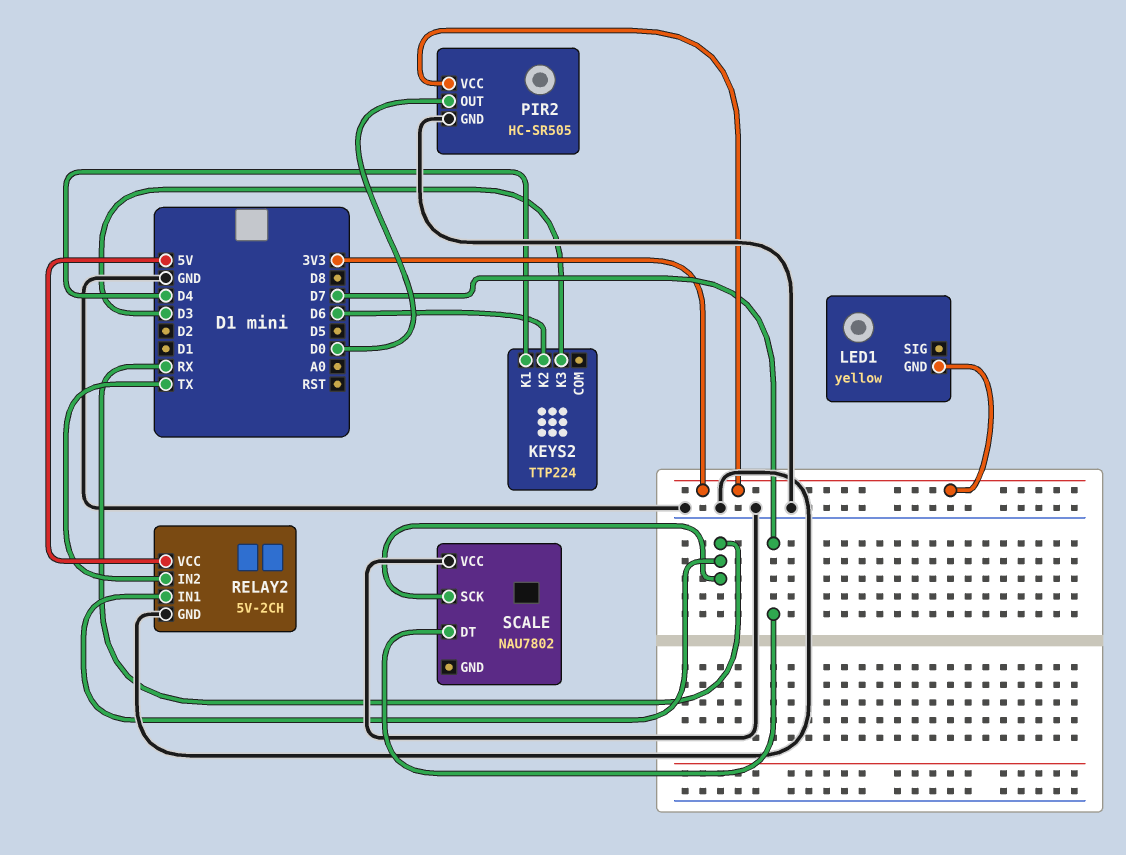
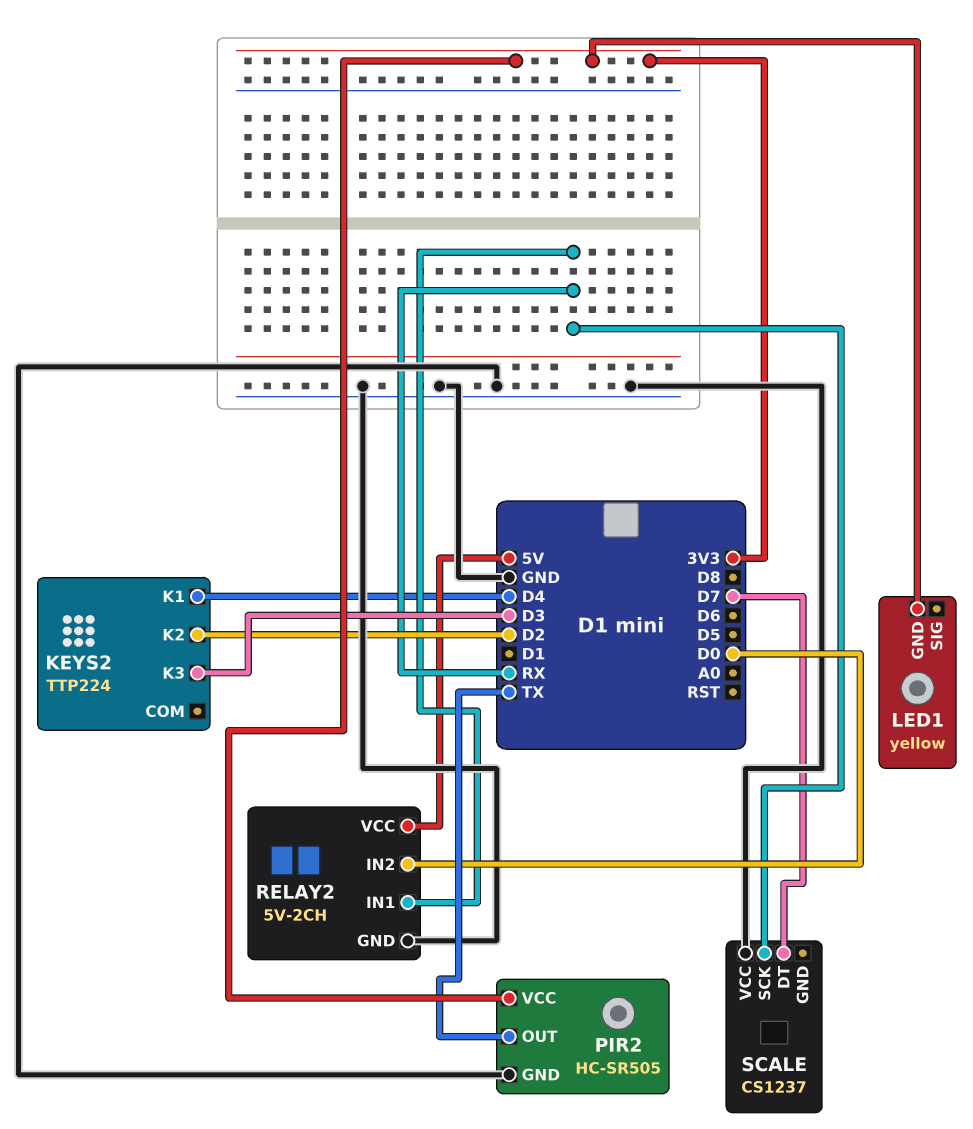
KEYS2 pin K2: D6 -> D2
PIR2 pin OUT: D0 -> TX
RELAY2 pin IN2: TX -> D0
SCALE: NAU7802 -> CS1237

